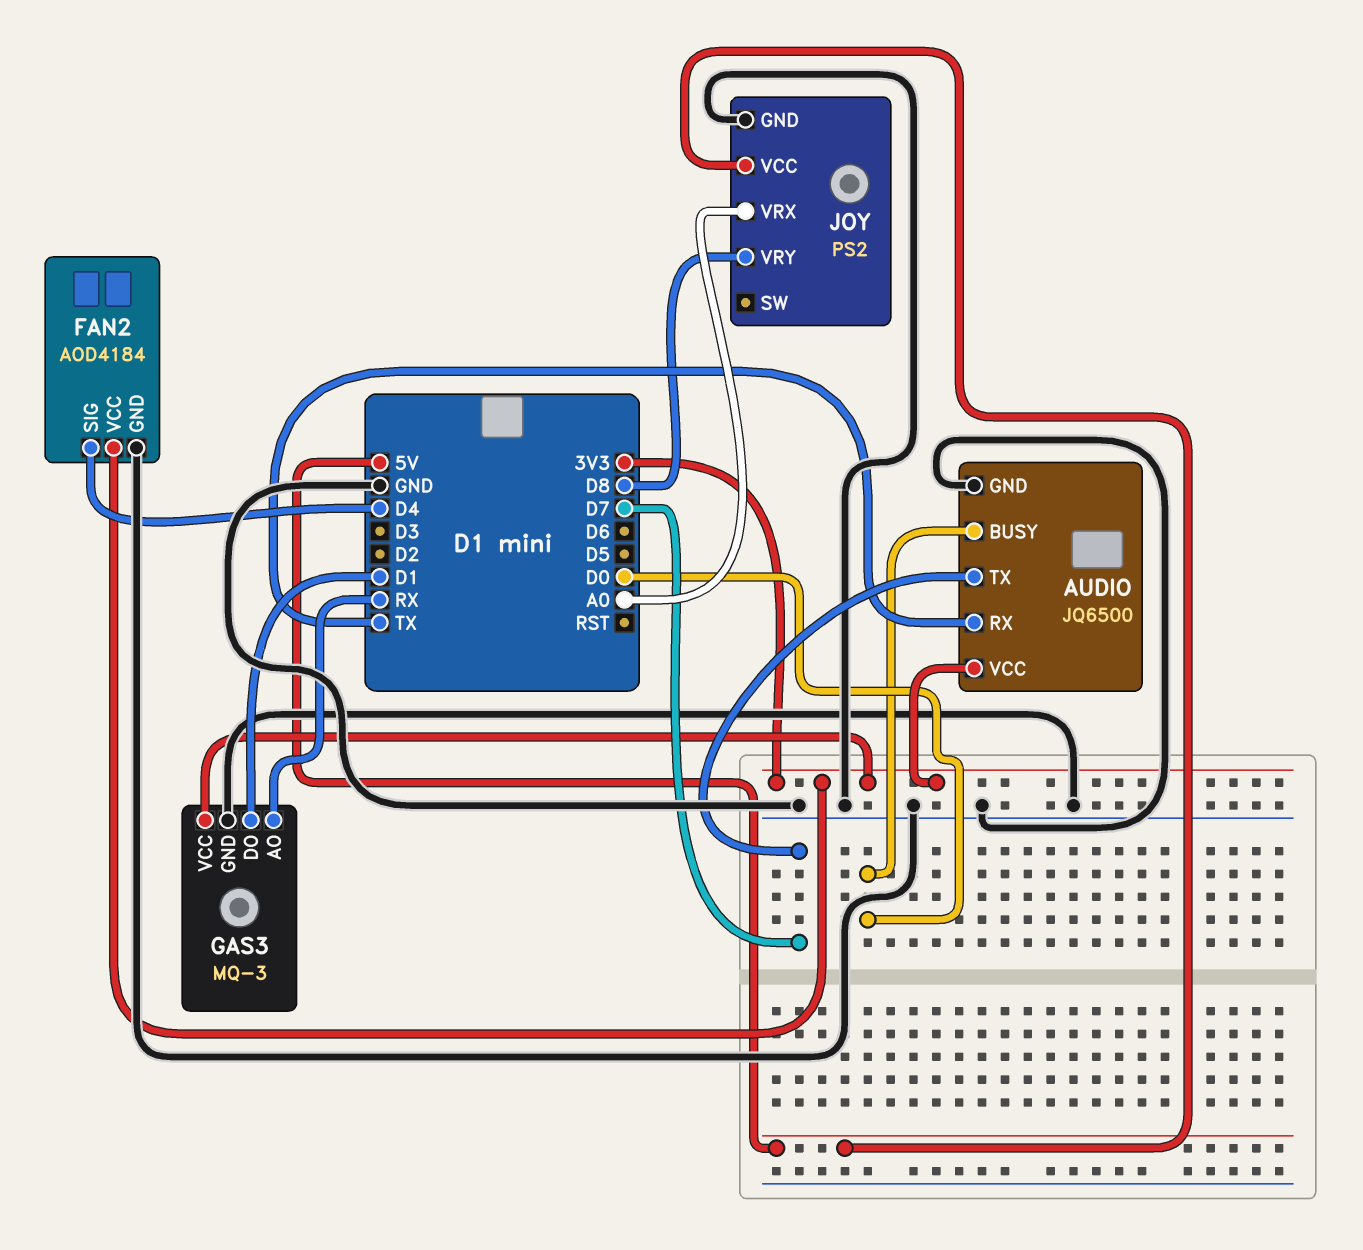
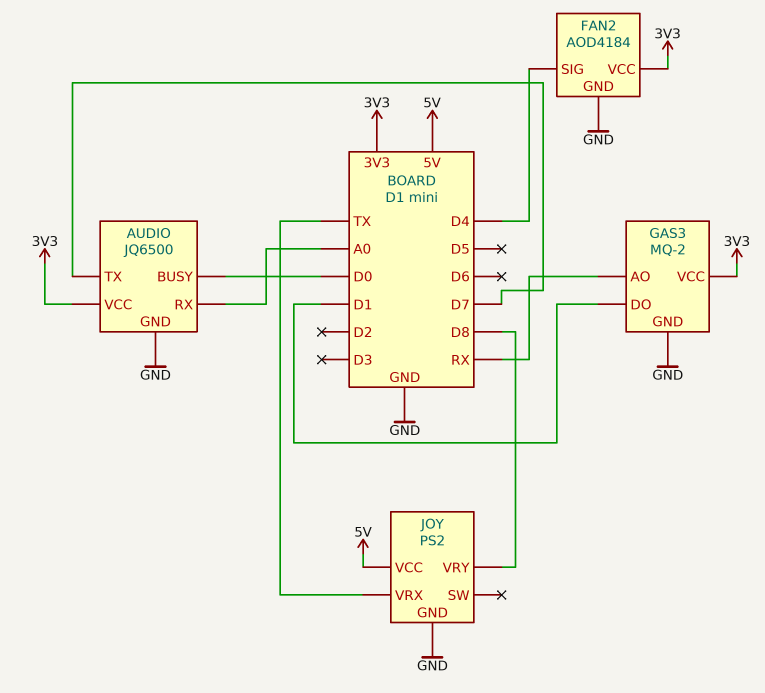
AUDIO pin RX: TX -> A0
GAS3: MQ-3 -> MQ-2
JOY pin VRX: A0 -> TX

